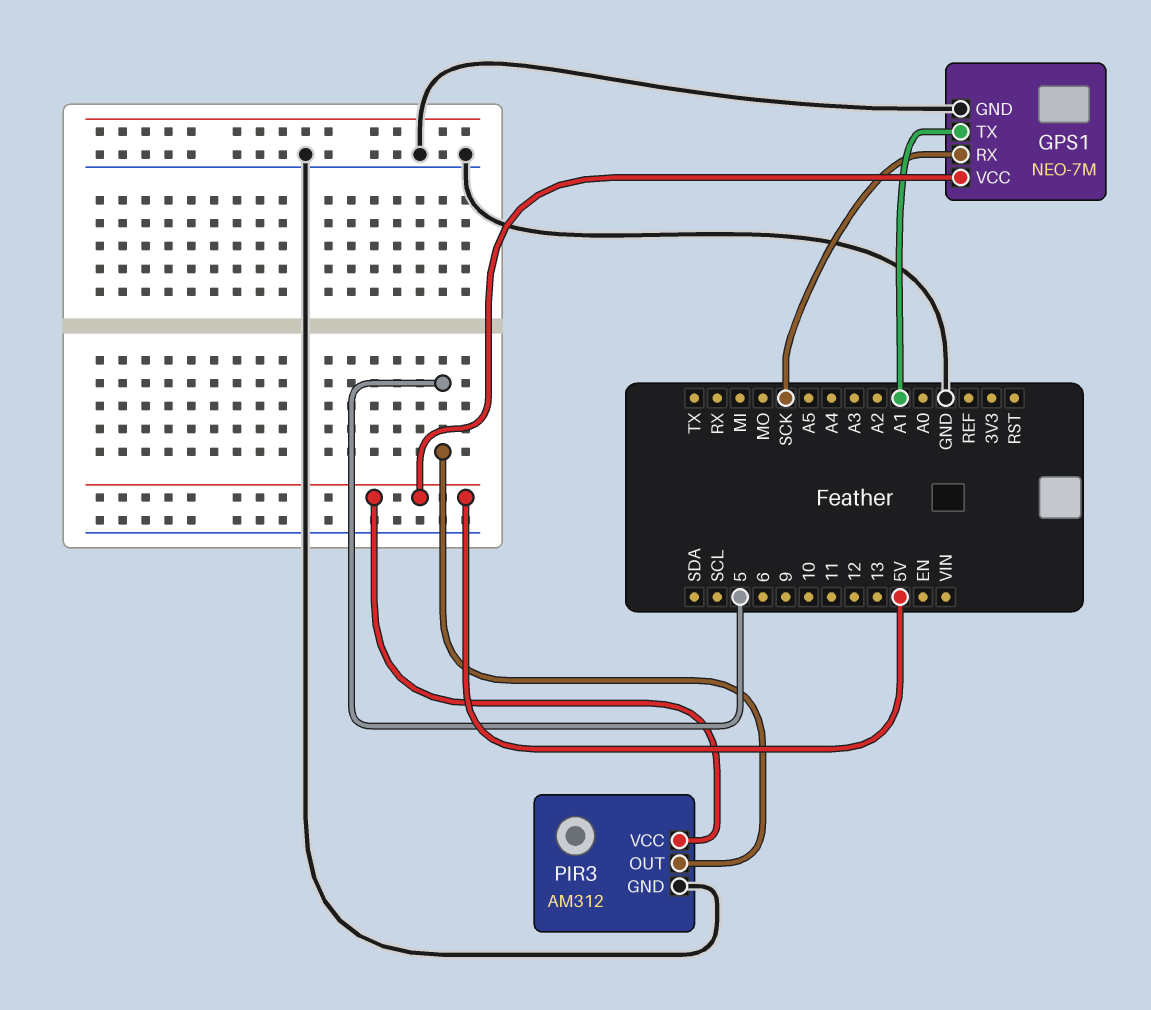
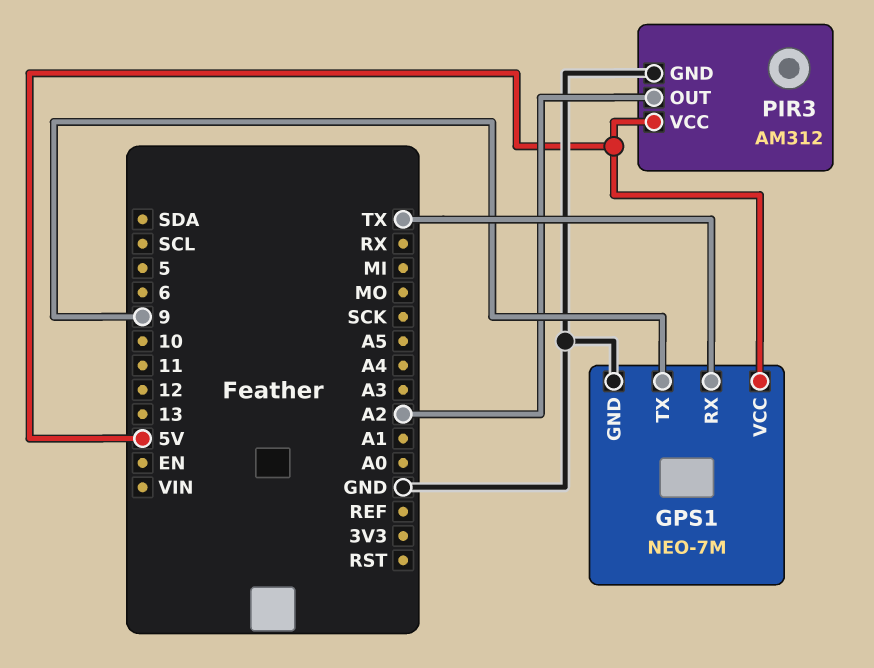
GPS1 pin RX: SCK -> TX
GPS1 pin TX: A1 -> 9
PIR3 pin OUT: 5 -> A2

